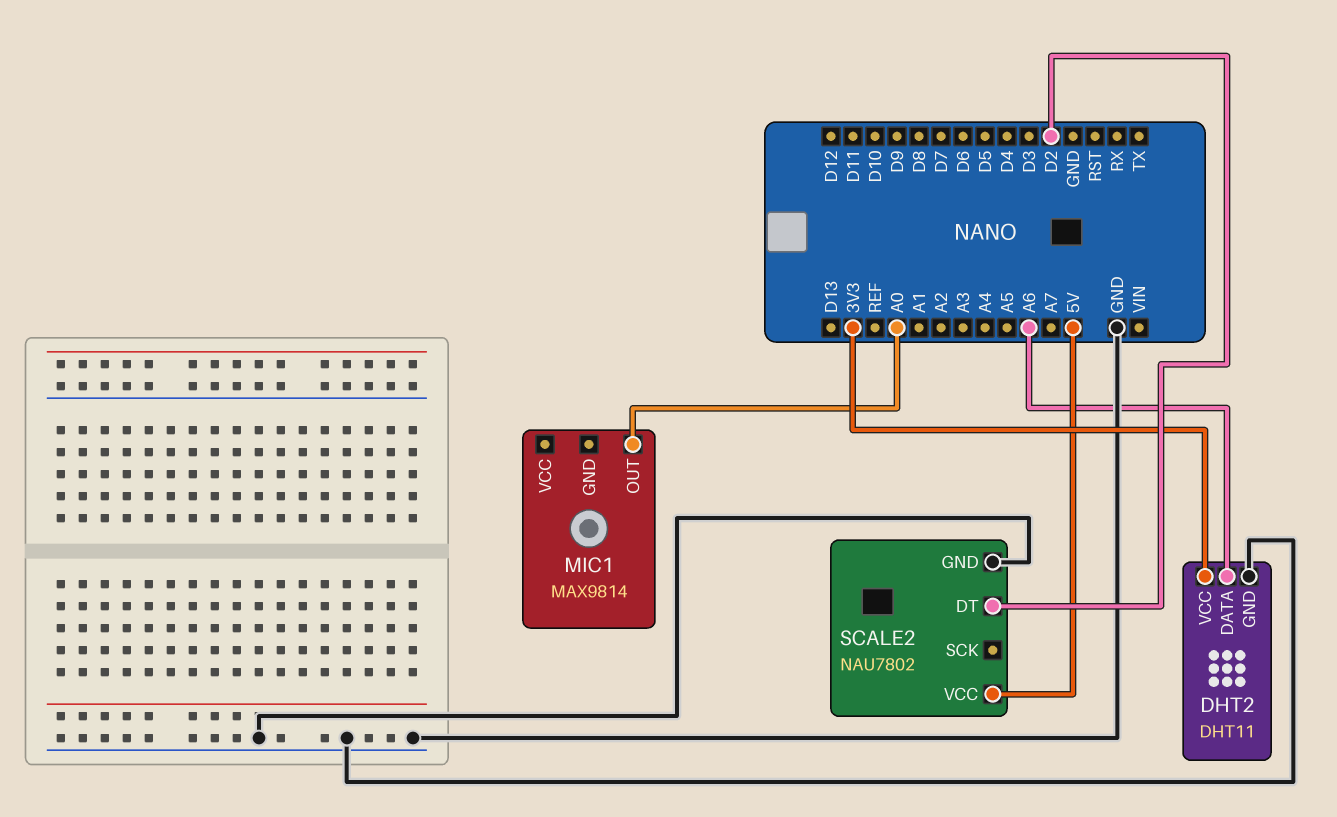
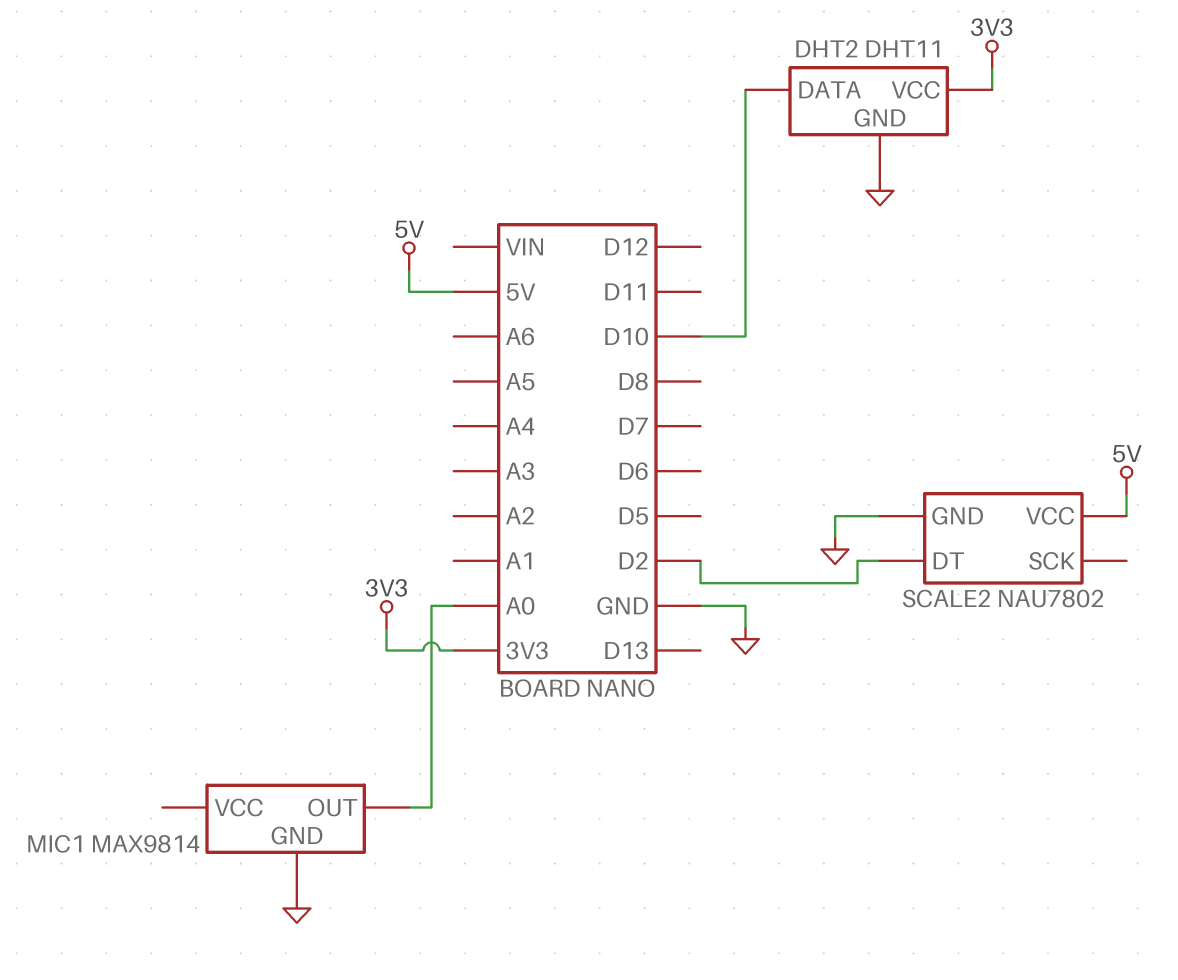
DHT2 pin DATA: A6 -> D10
MIC1 pin GND: none -> GND

